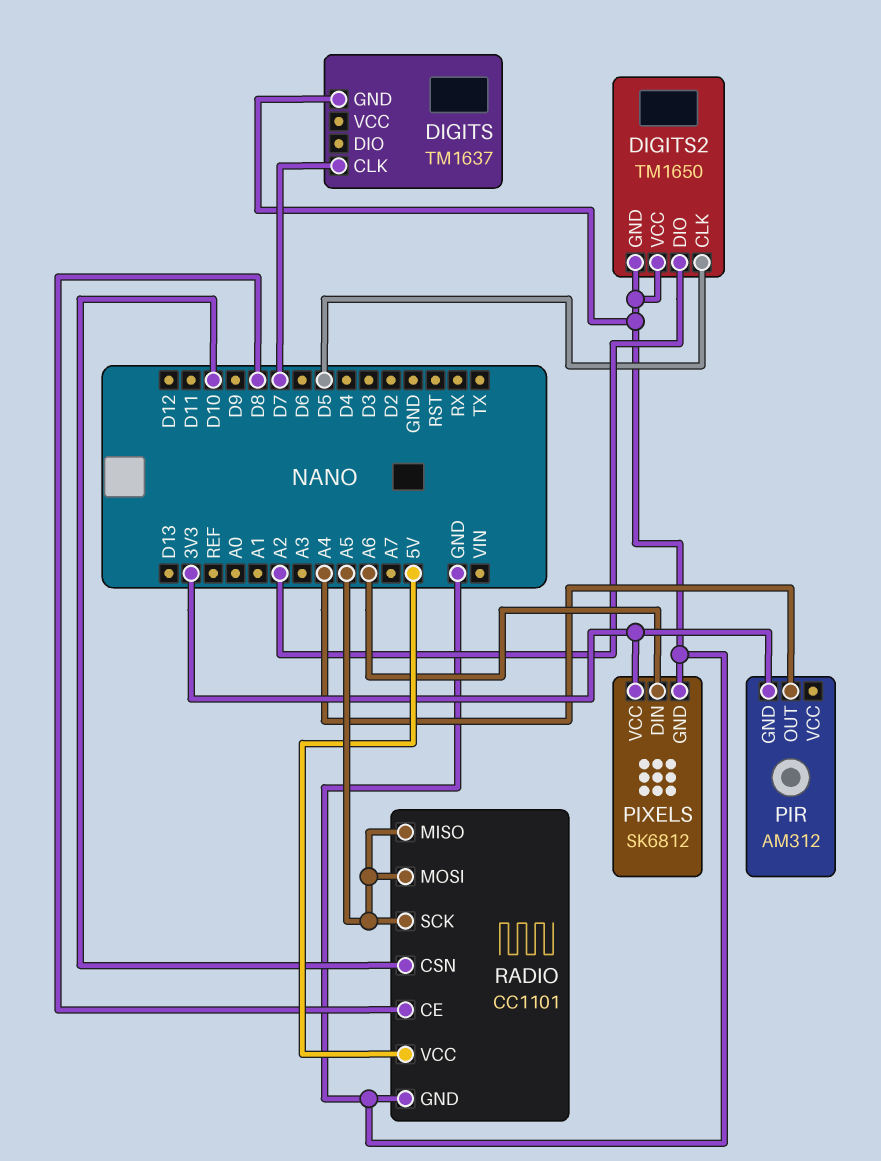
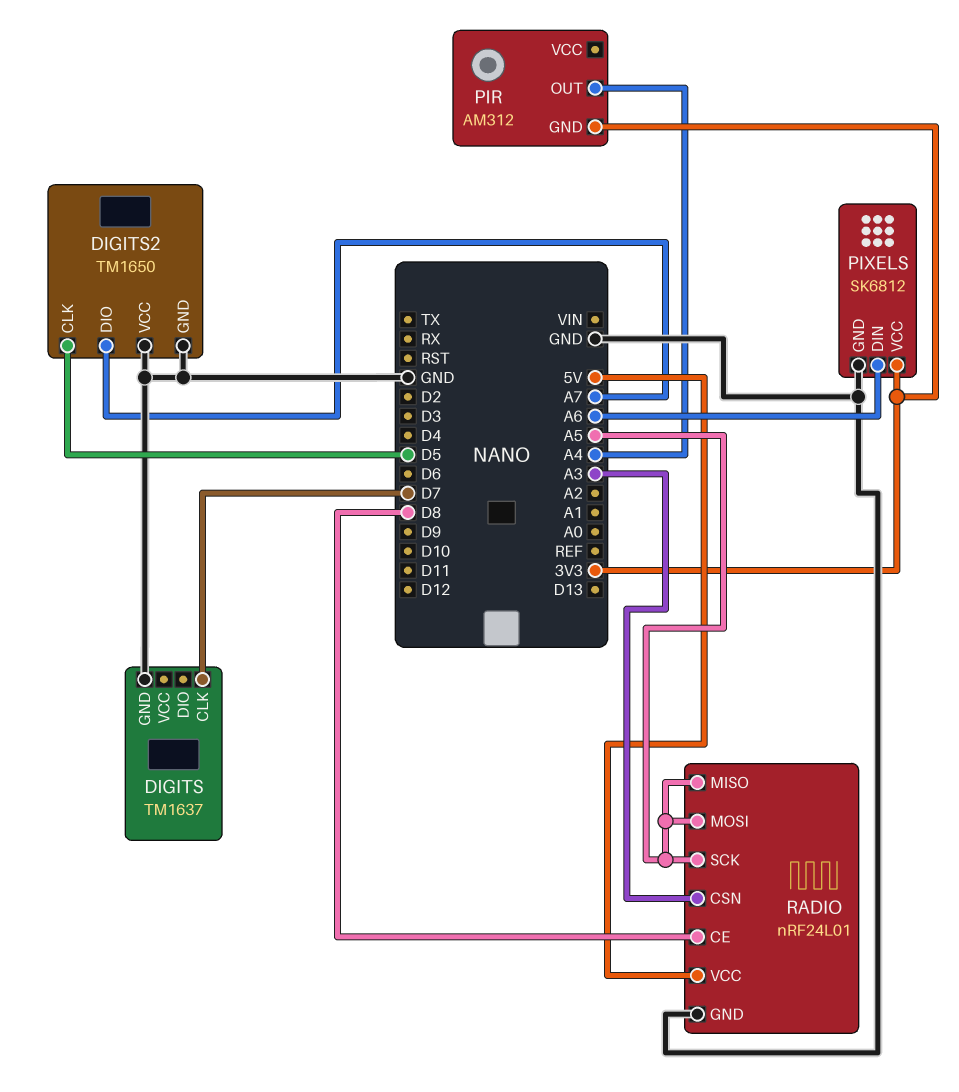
DIGITS2 pin DIO: A2 -> A7
RADIO: CC1101 -> nRF24L01
RADIO pin CSN: D10 -> A3

